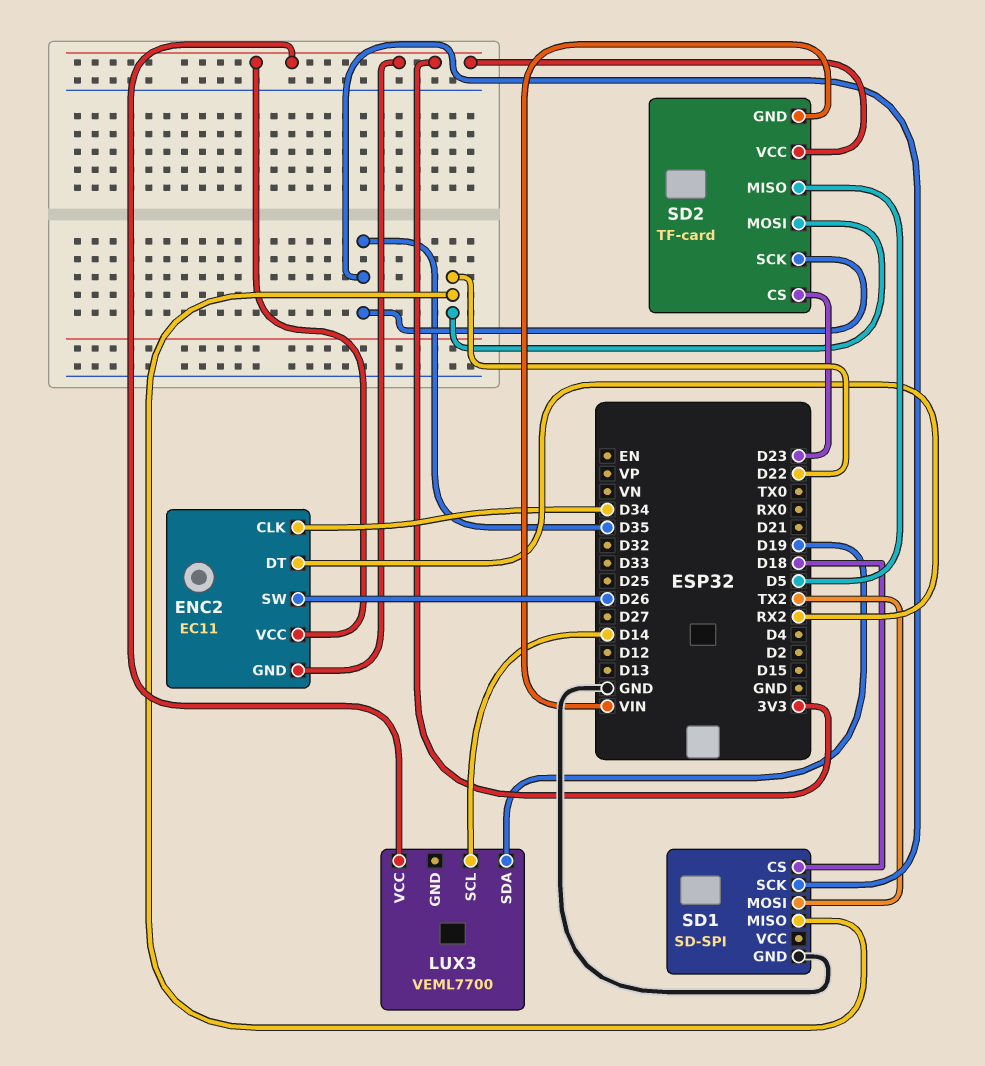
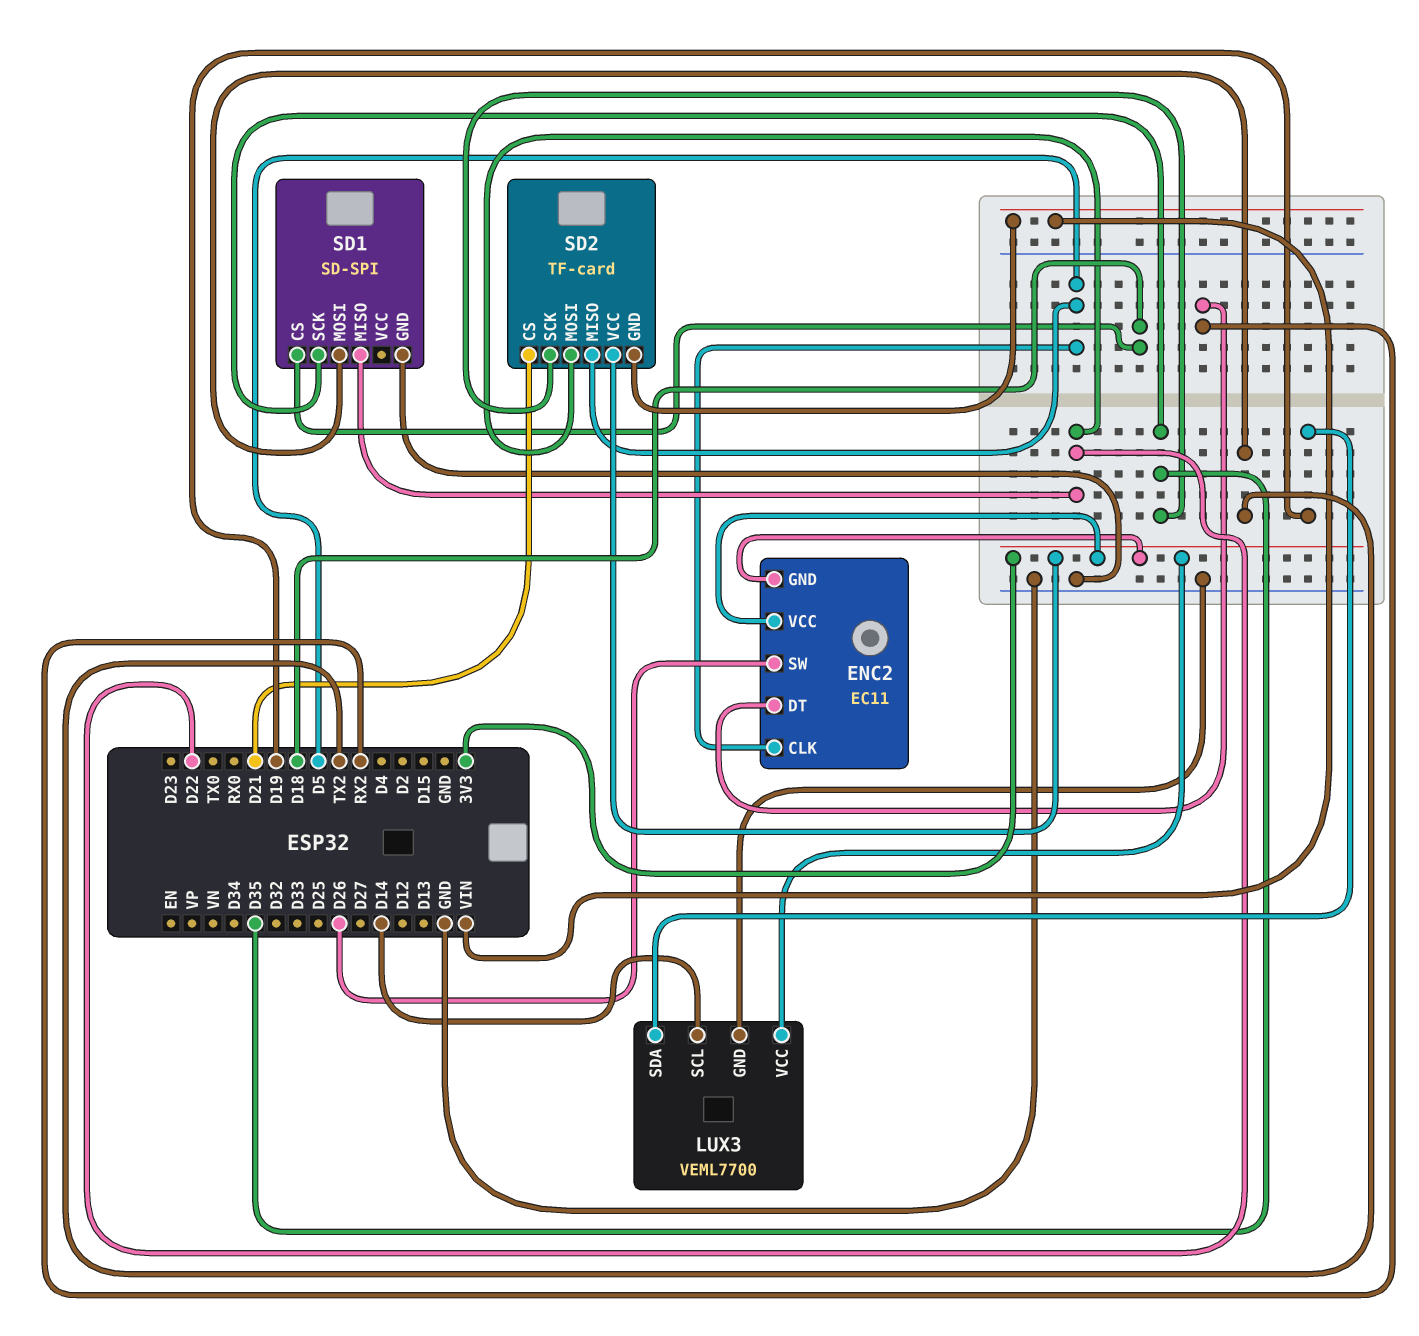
ENC2 pin CLK: D34 -> D5
LUX3 pin GND: none -> GND
SD2 pin CS: D23 -> D21

